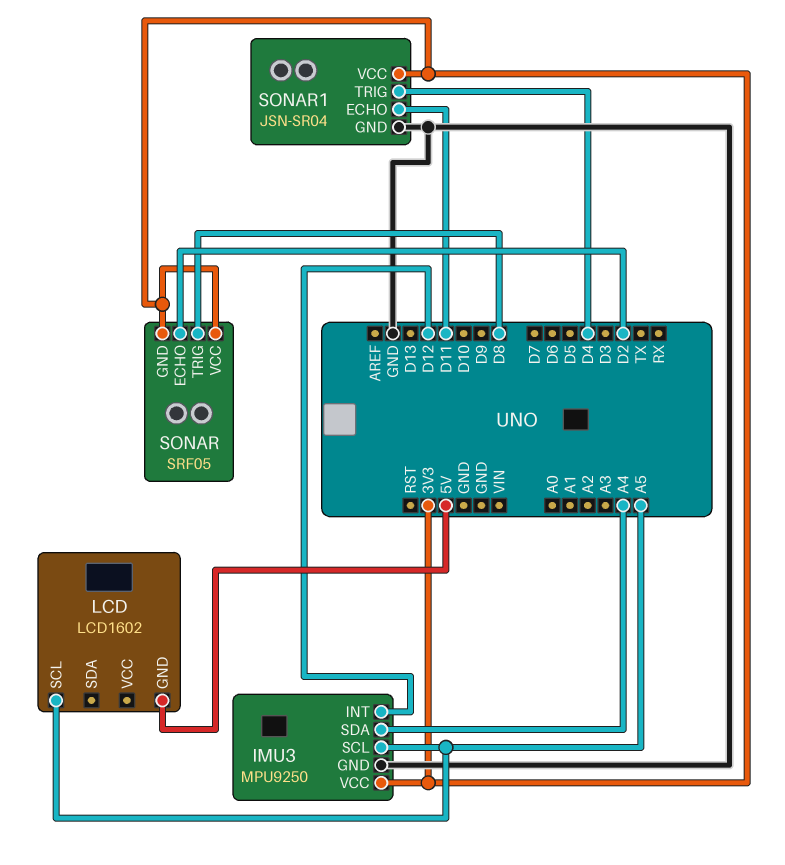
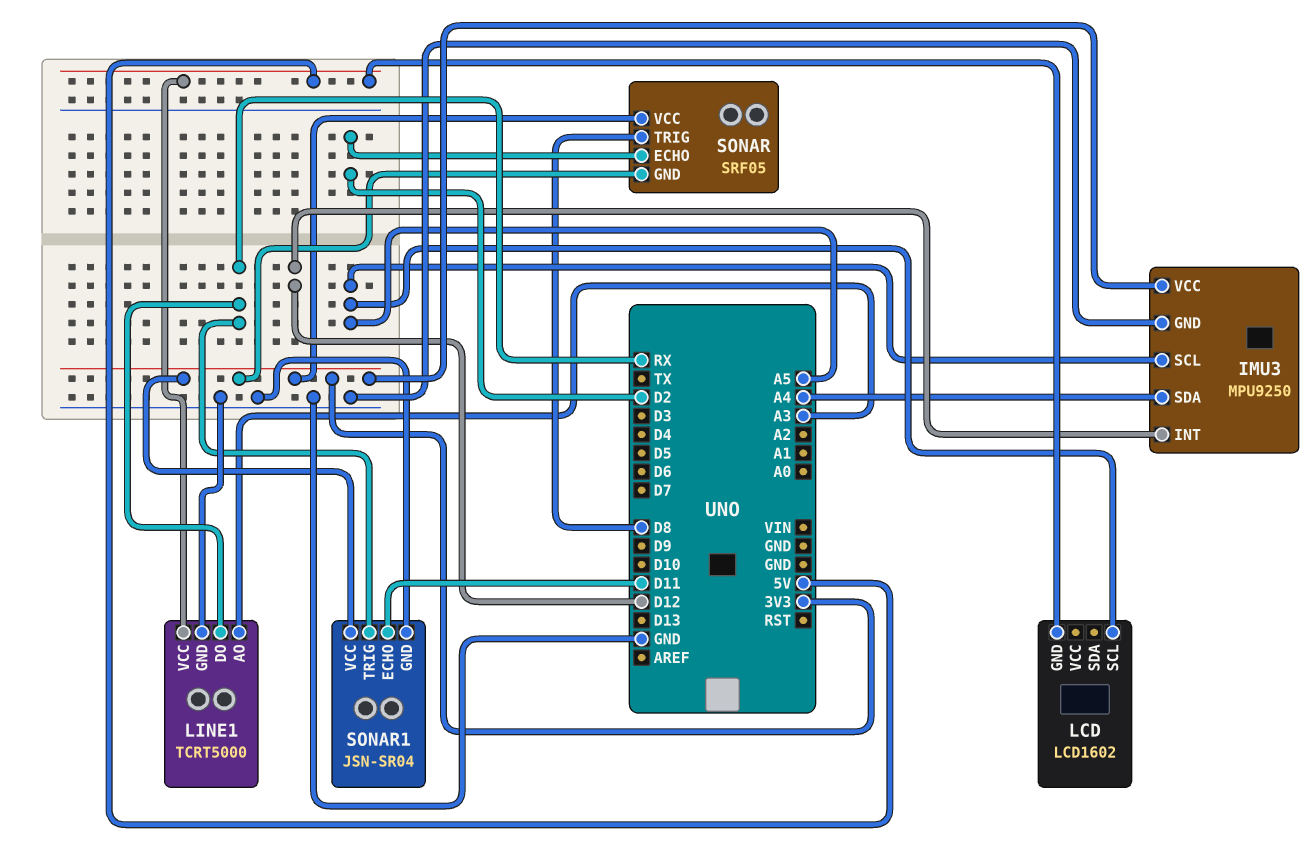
LINE1: none -> TCRT5000
LINE1 pin AO: none -> A3
LINE1 pin DO: none -> RX
LINE1 pin GND: none -> GND
LINE1 pin VCC: none -> 5V
SONAR1 pin TRIG: D4 -> RX

